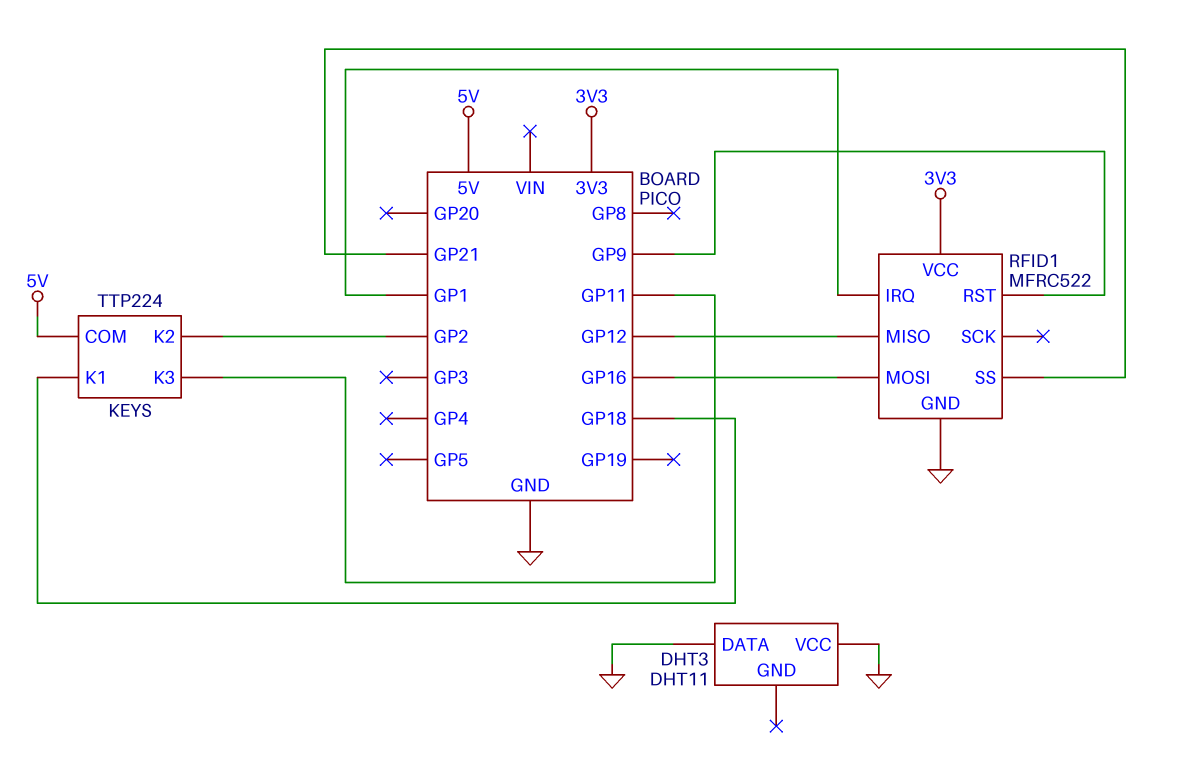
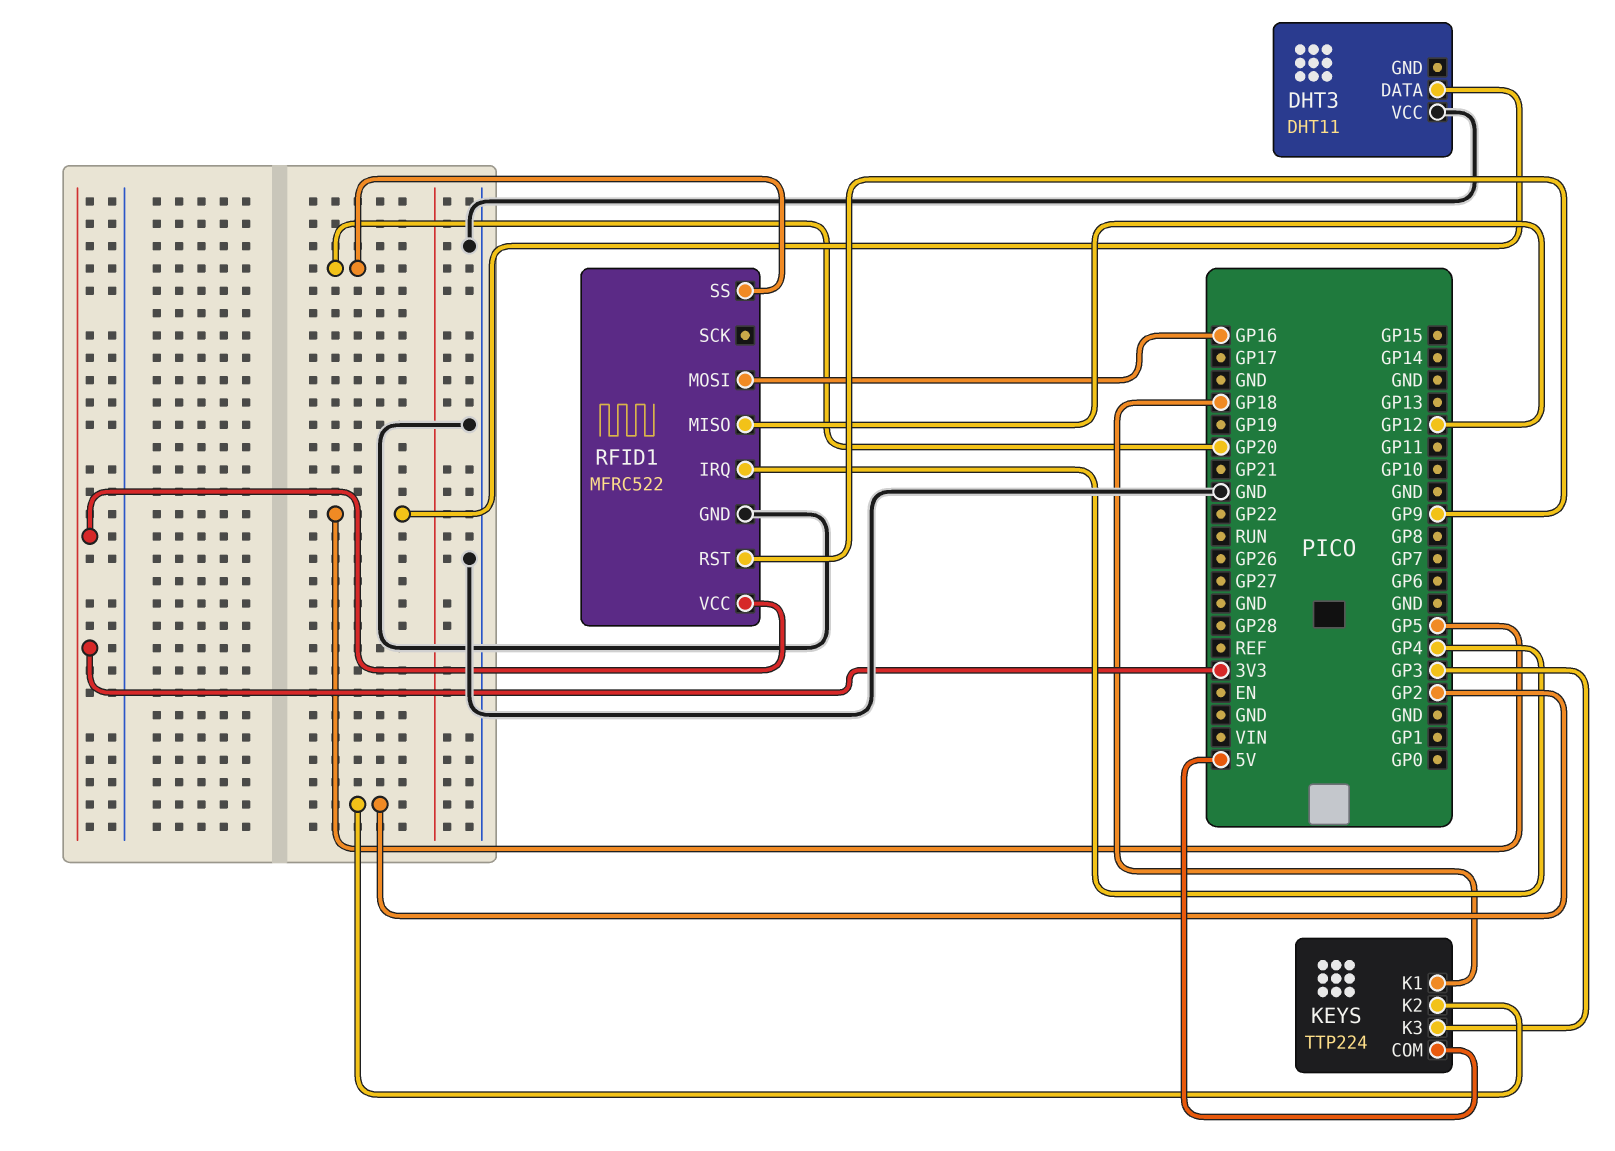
DHT3 pin DATA: GND -> GP5
KEYS pin K3: GP11 -> GP3
RFID1 pin IRQ: GP1 -> GP4
RFID1 pin SS: GP21 -> GP20

